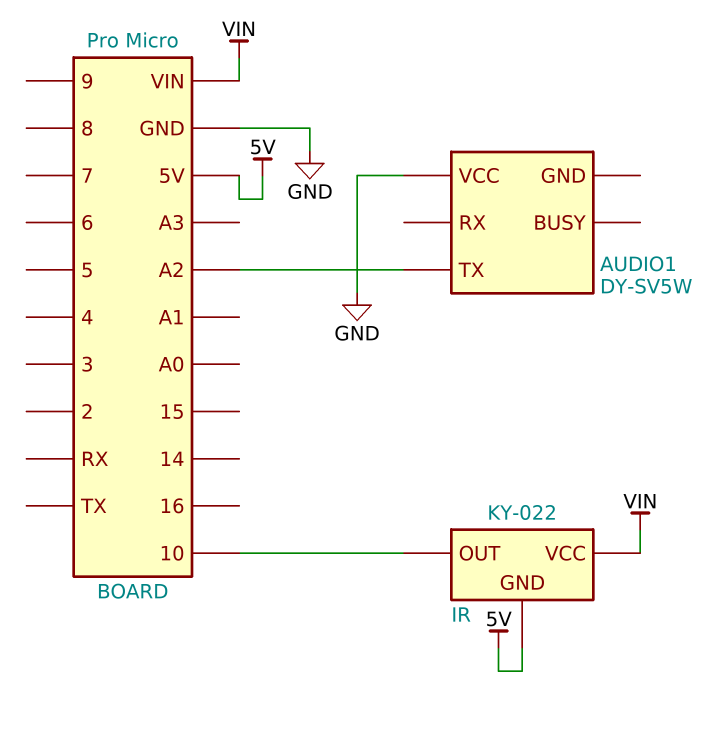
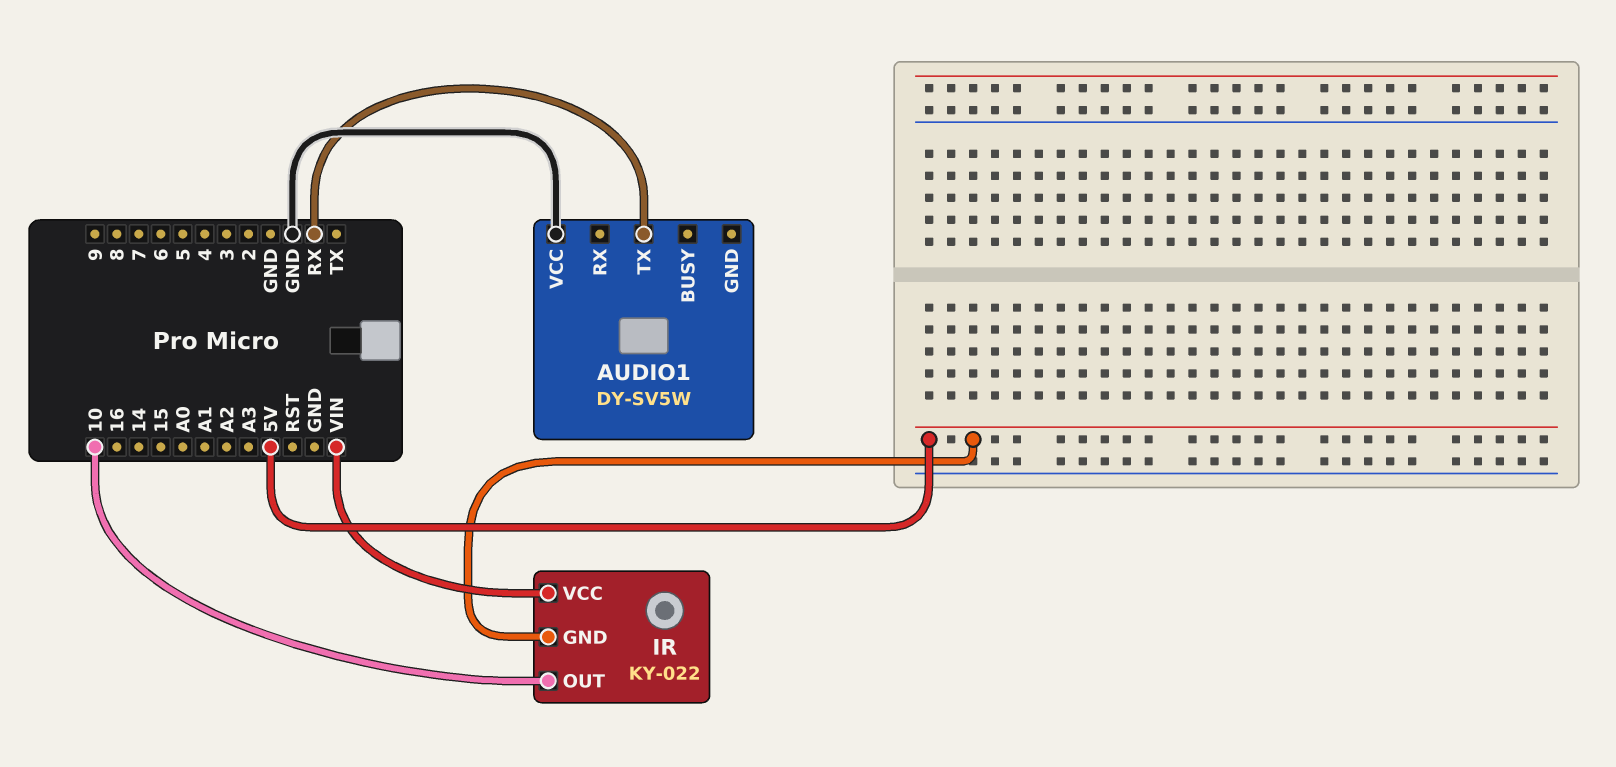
AUDIO1 pin TX: A2 -> RX

